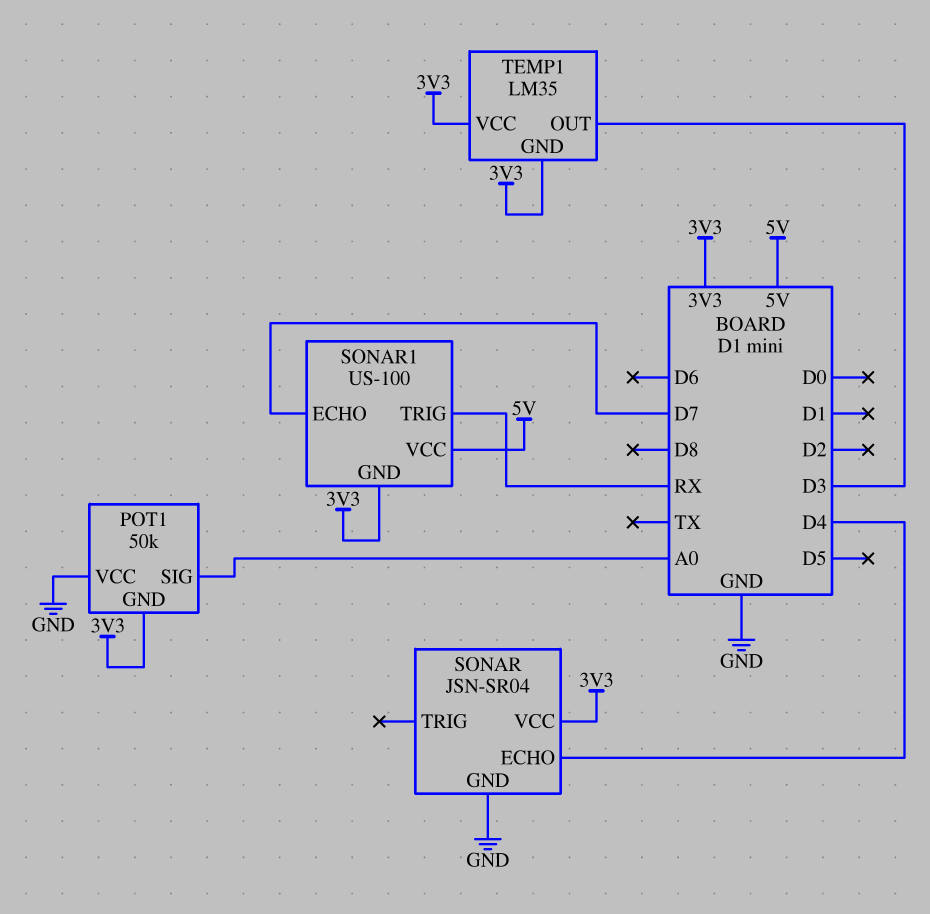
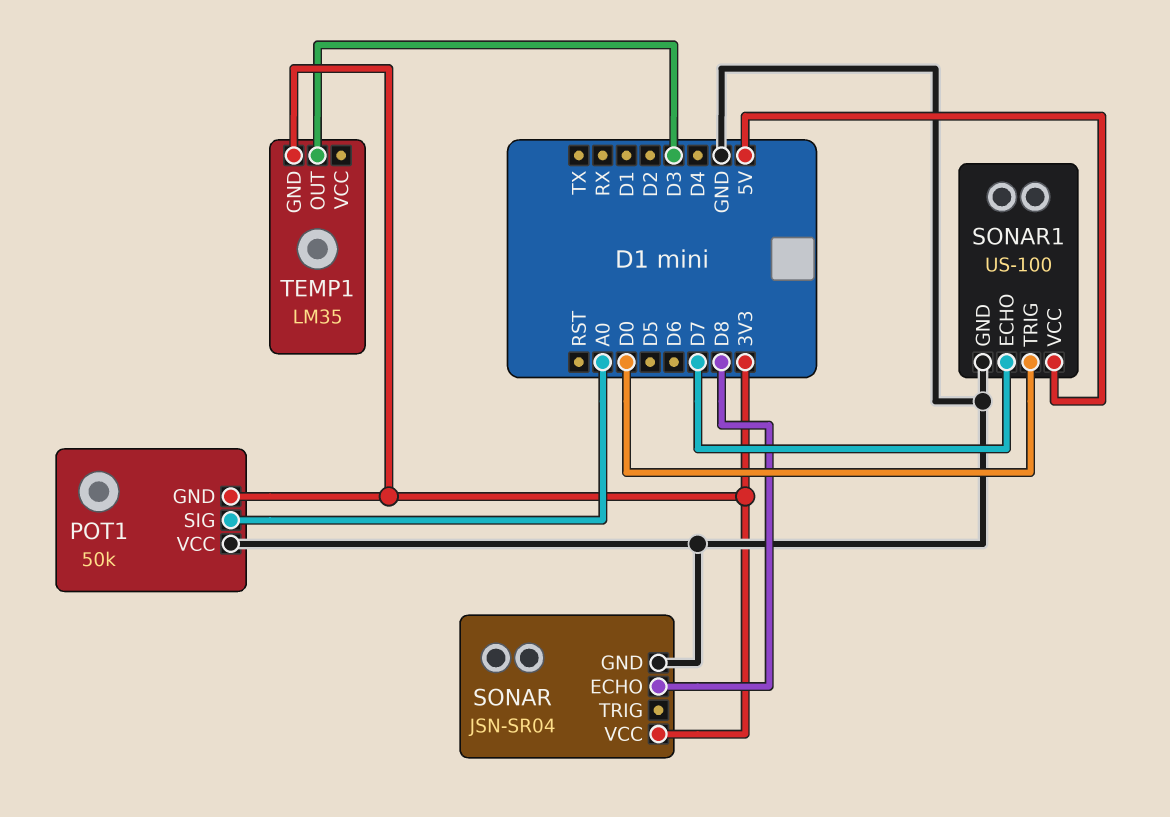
SONAR pin ECHO: D4 -> D8
SONAR1 pin GND: 3V3 -> GND
SONAR1 pin TRIG: RX -> D0
TEMP1 pin VCC: 3V3 -> none

